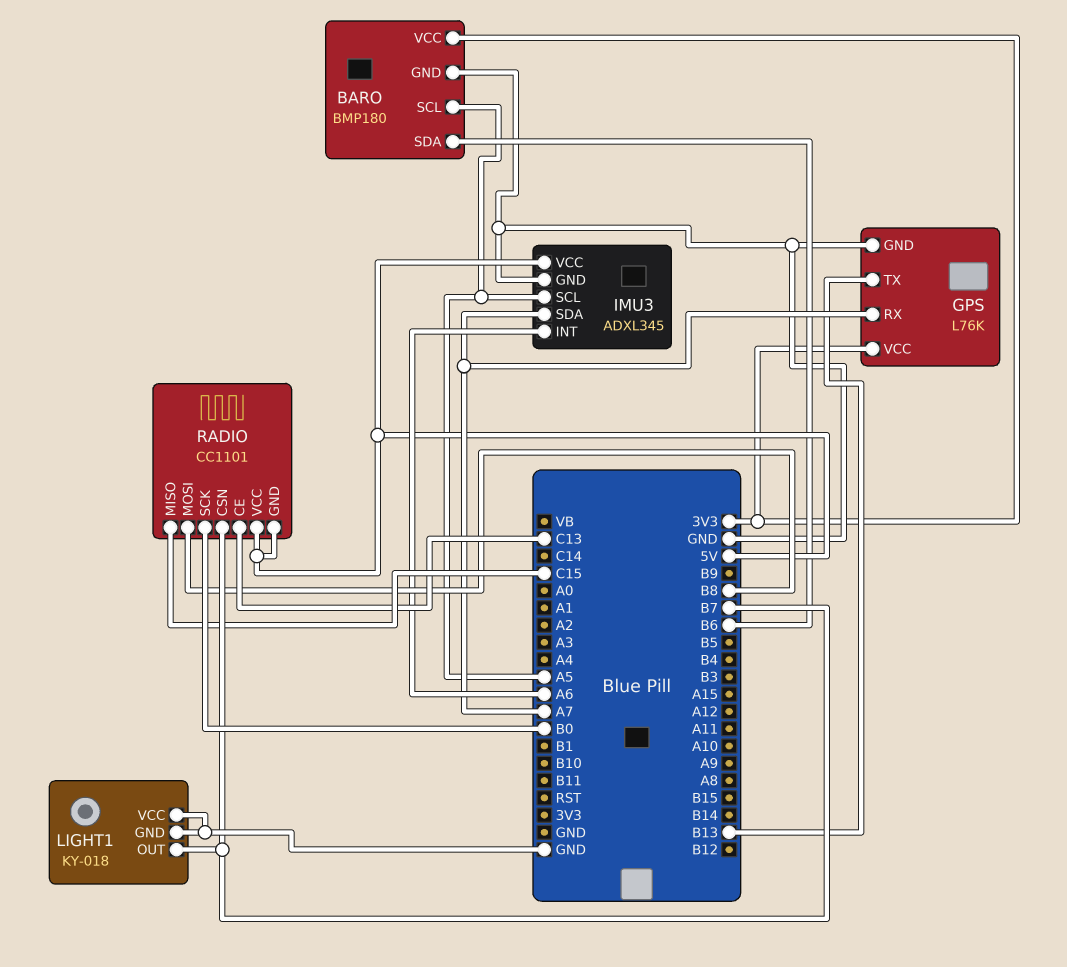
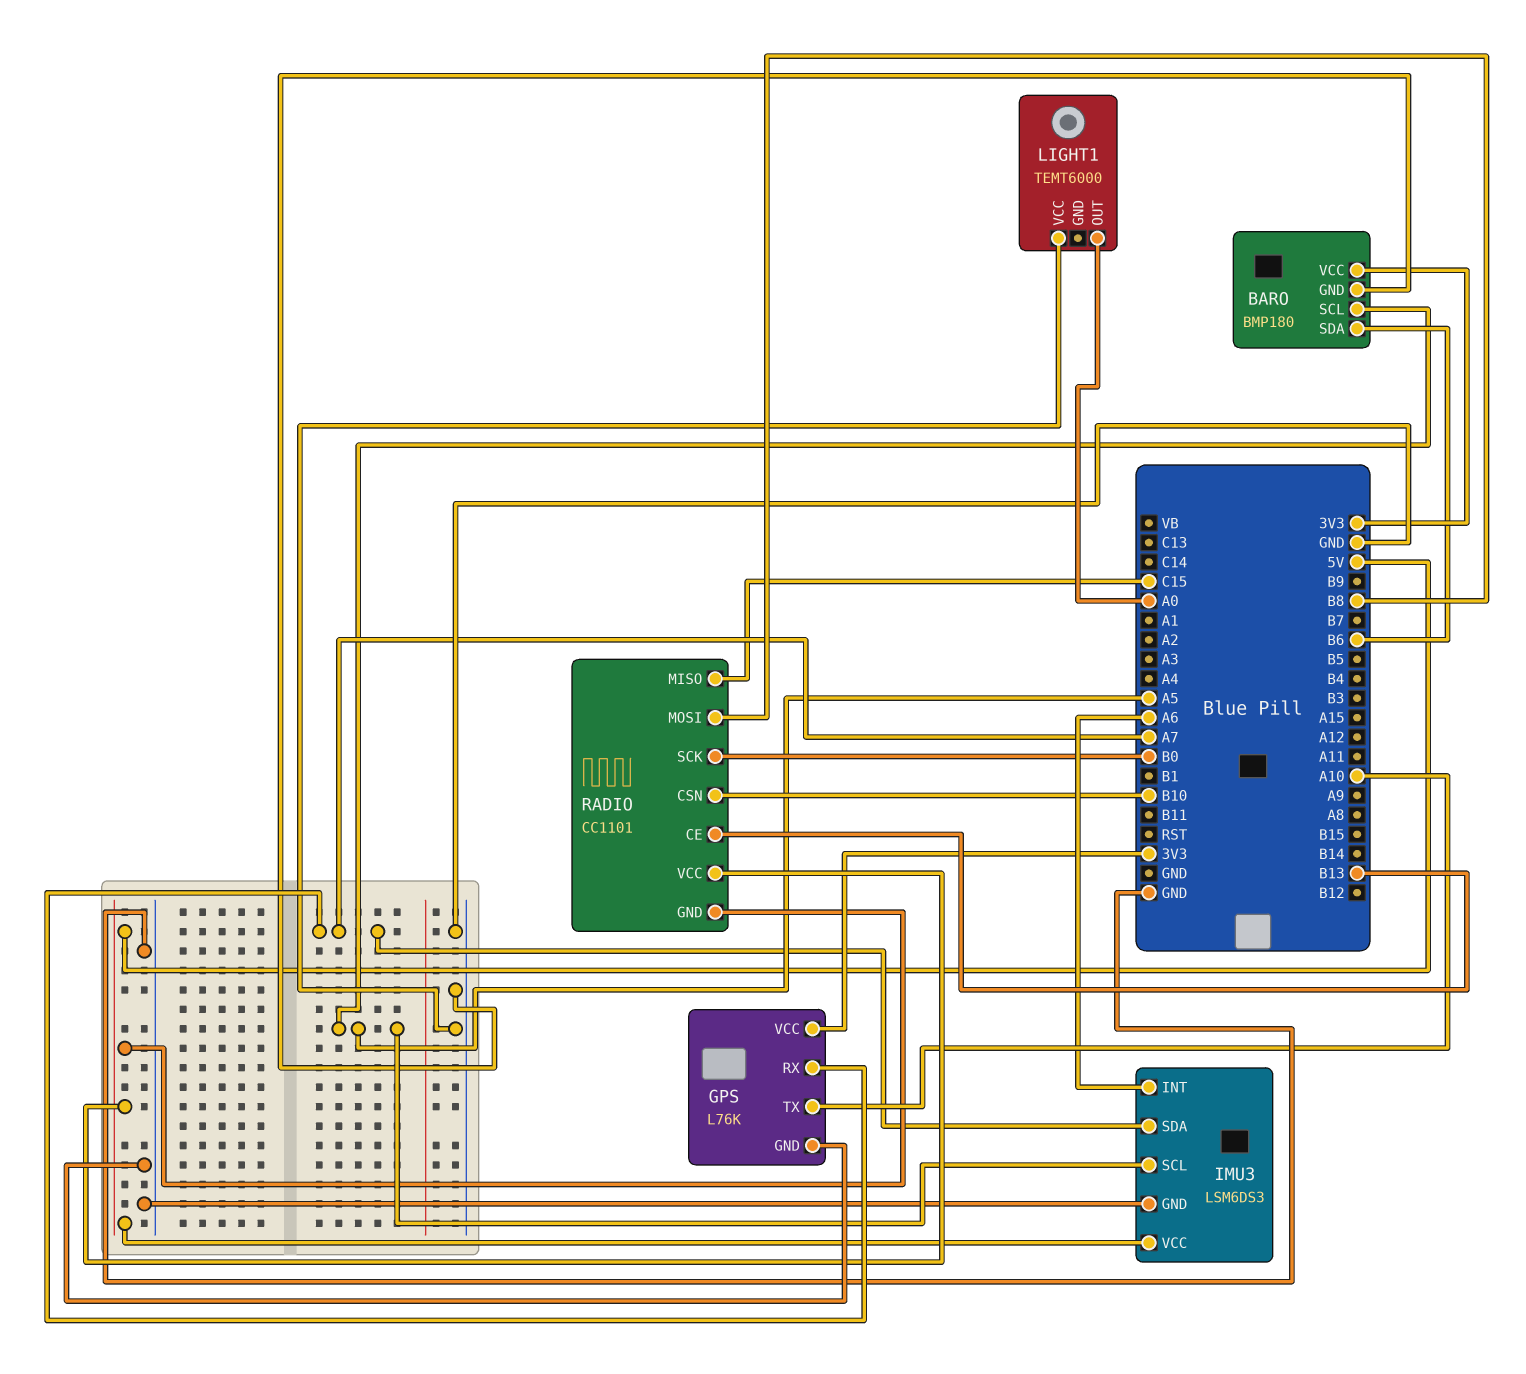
GPS pin TX: B13 -> A10
IMU3: ADXL345 -> LSM6DS3
LIGHT1: KY-018 -> TEMT6000
LIGHT1 pin GND: GND -> none
LIGHT1 pin OUT: B7 -> A0
RADIO pin CE: C13 -> B13
RADIO pin CSN: B7 -> B10

